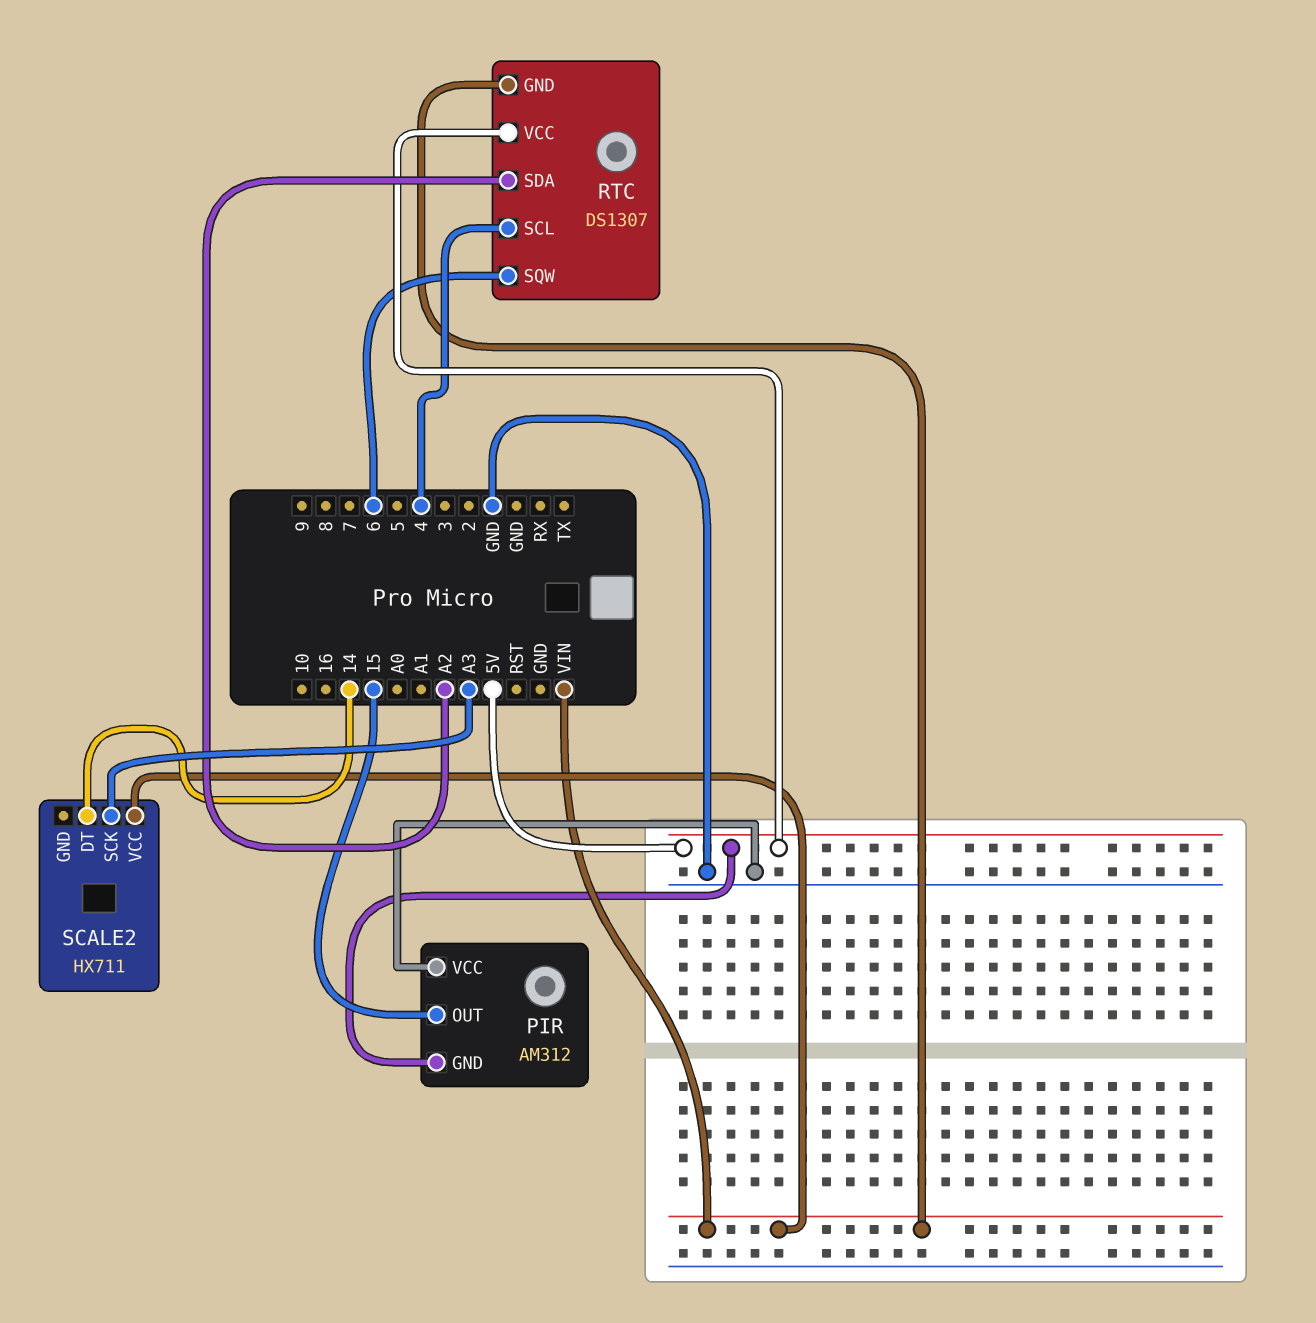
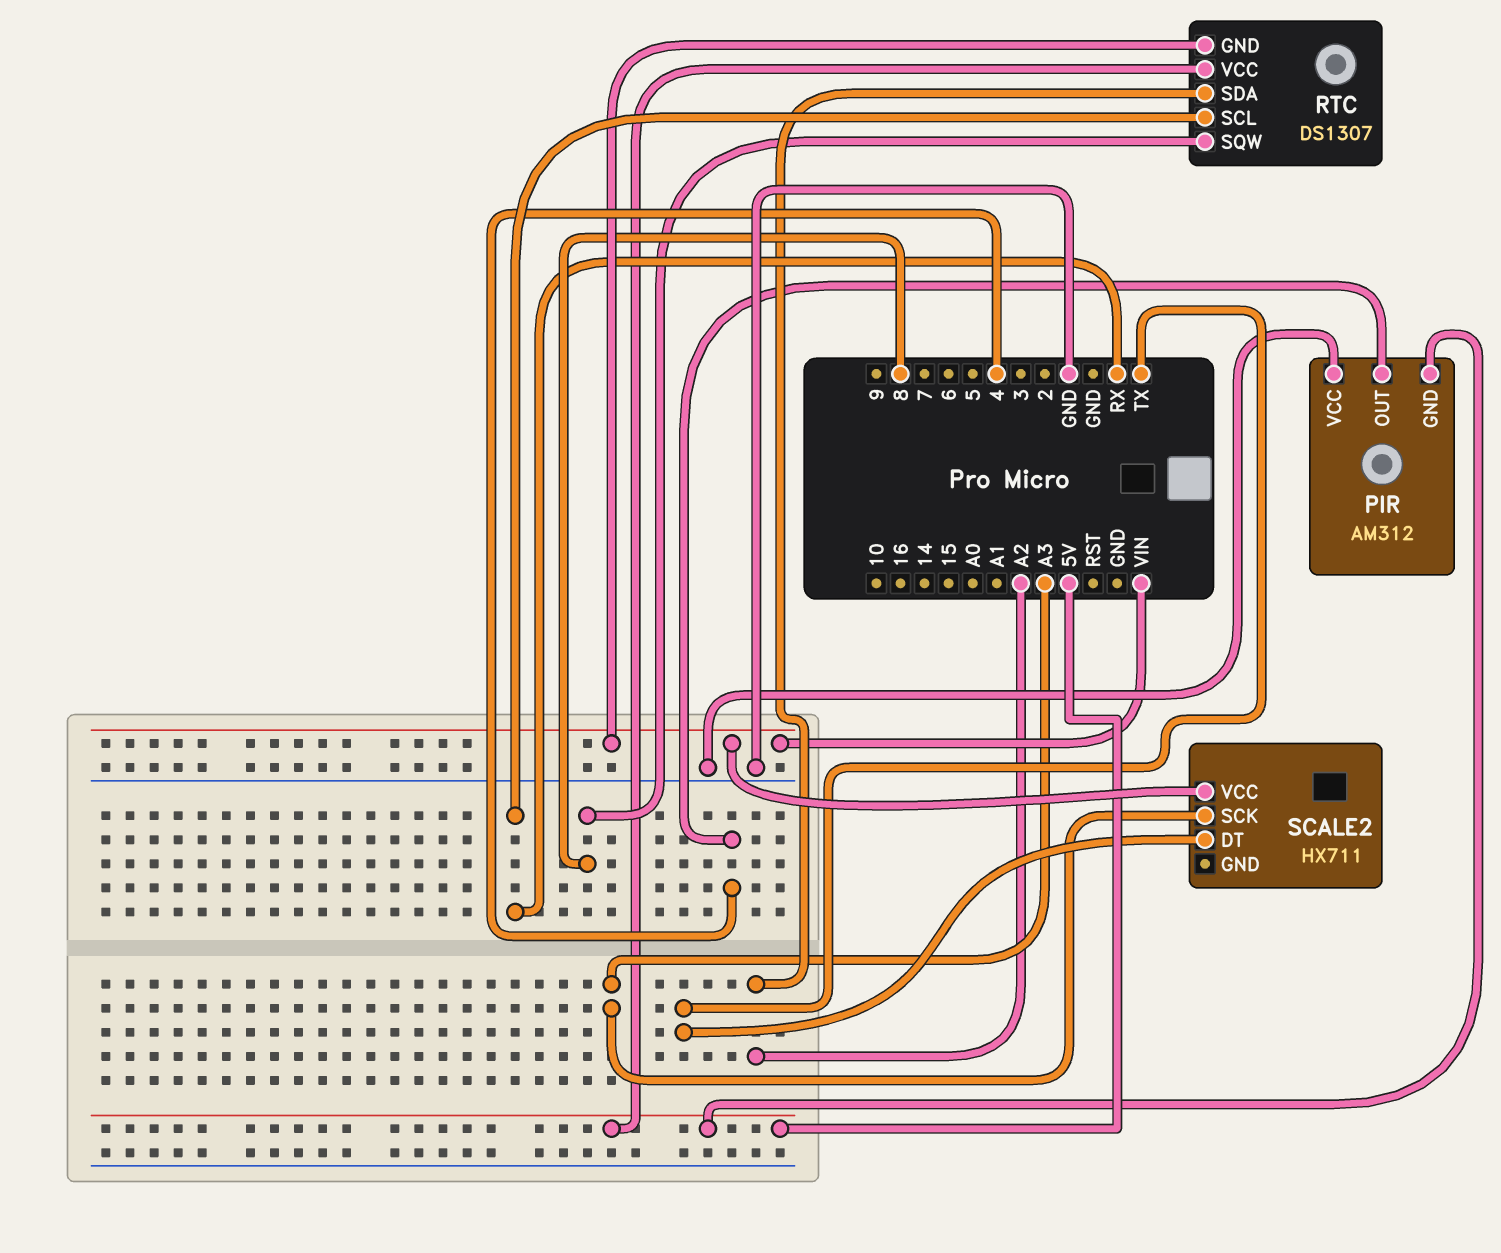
PIR pin OUT: 15 -> 4
RTC pin SCL: 4 -> RX
RTC pin SQW: 6 -> 8
SCALE2 pin DT: 14 -> TX

